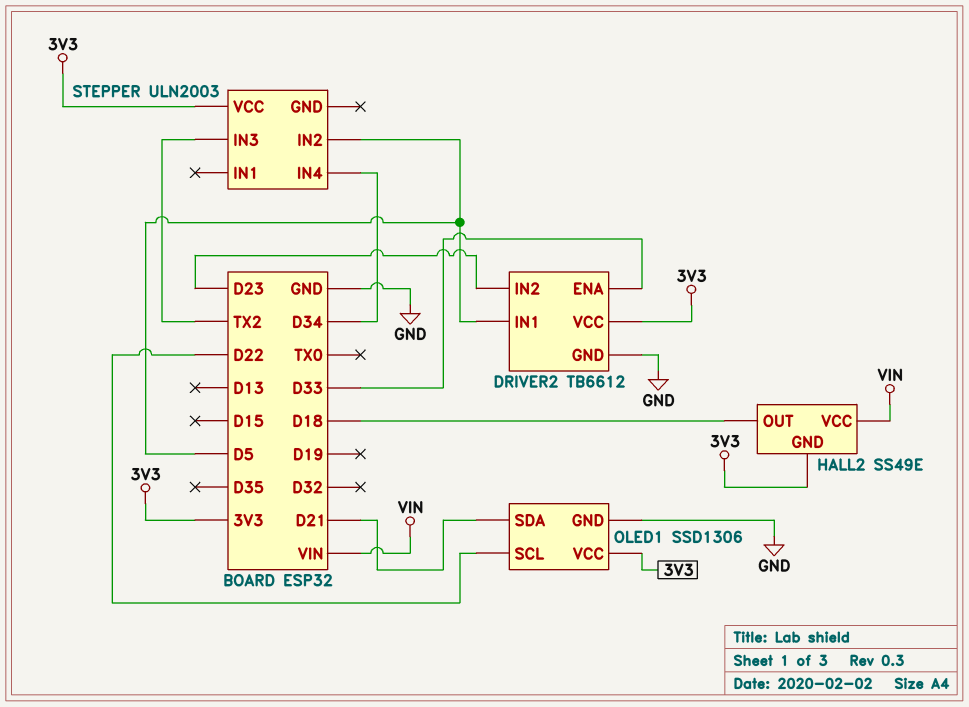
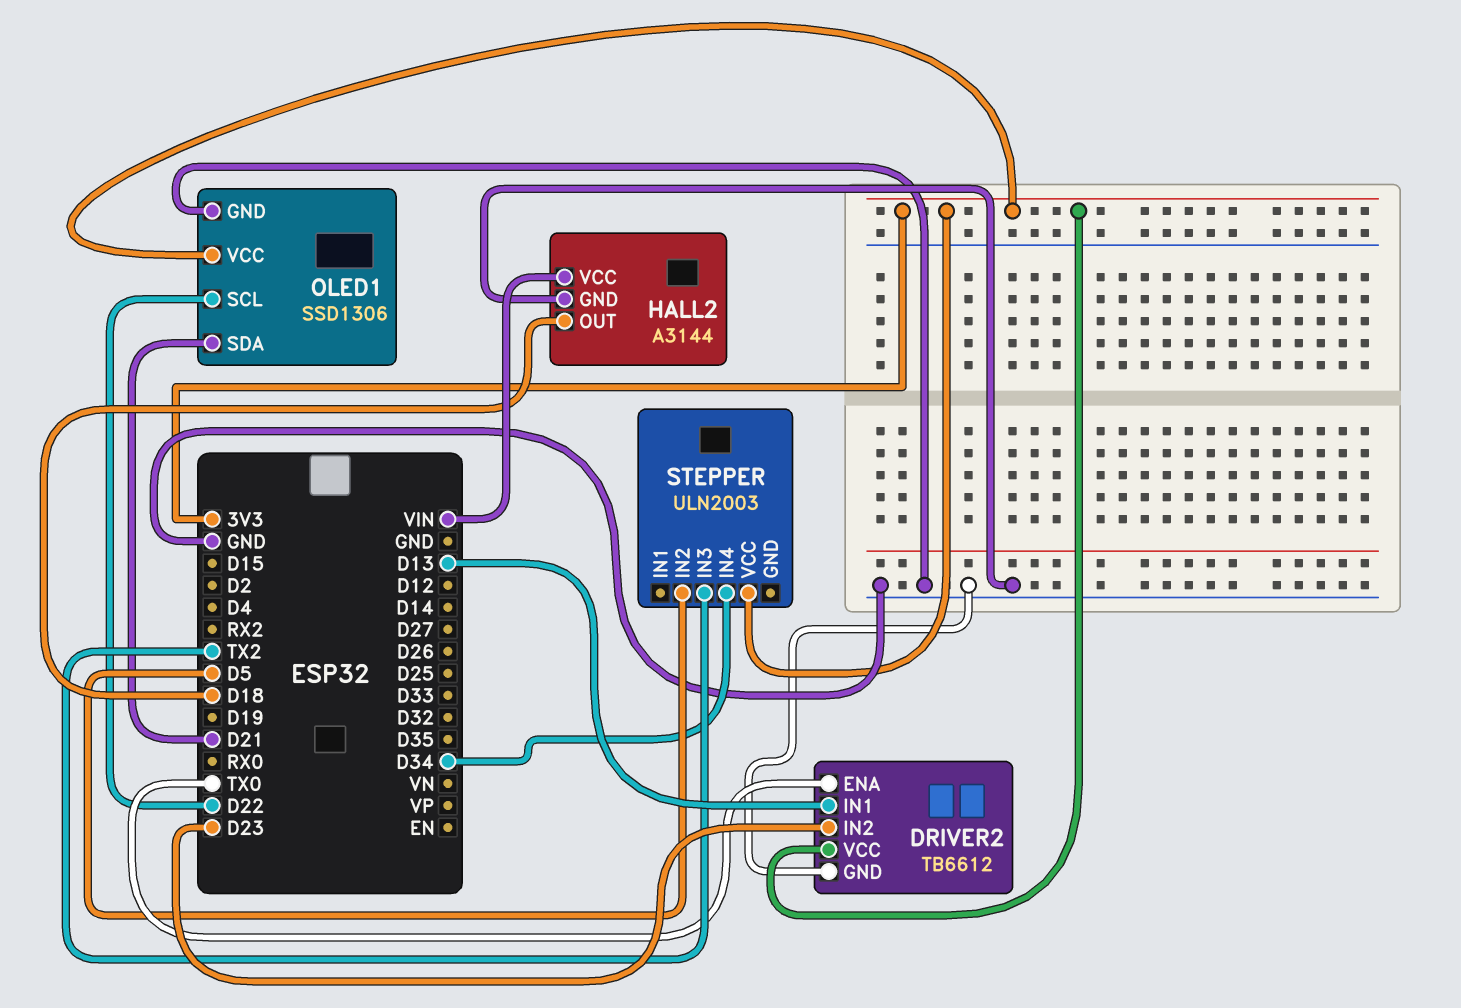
DRIVER2 pin ENA: D33 -> TX0
DRIVER2 pin IN1: D5 -> D13
HALL2: SS49E -> A3144
HALL2 pin GND: 3V3 -> GND

